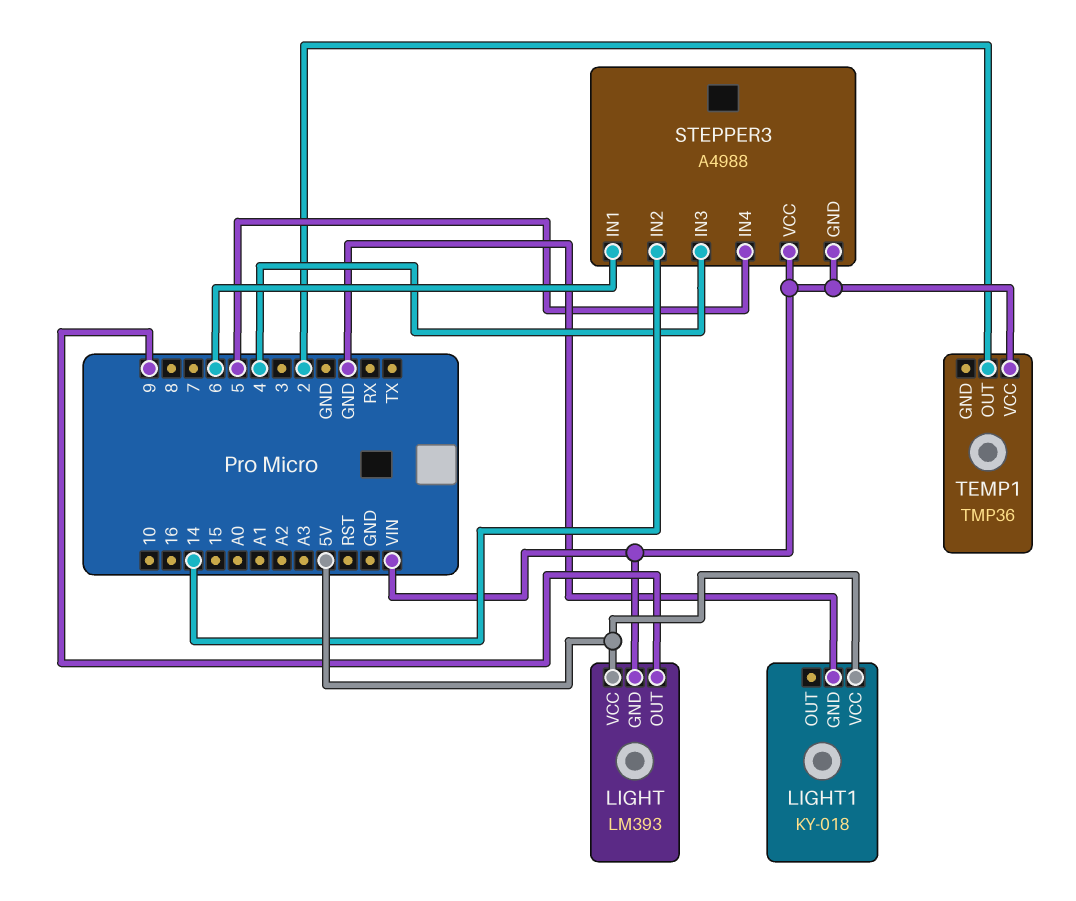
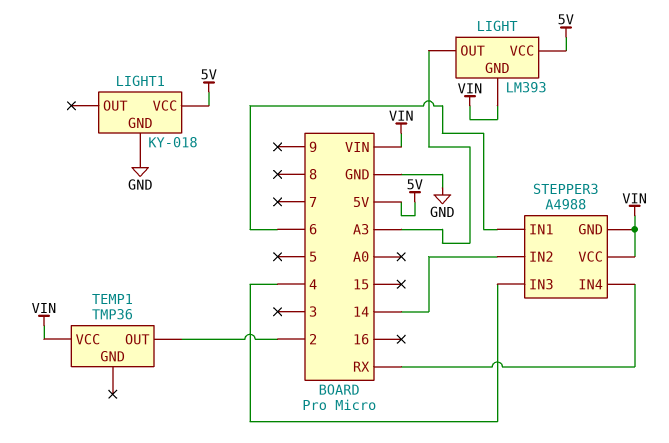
LIGHT pin OUT: 9 -> A3
STEPPER3 pin IN4: 5 -> RX

